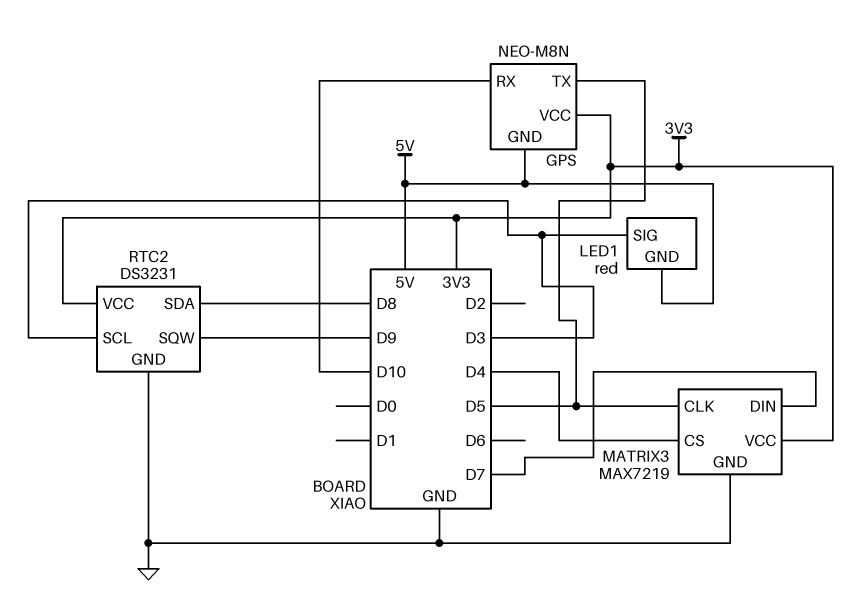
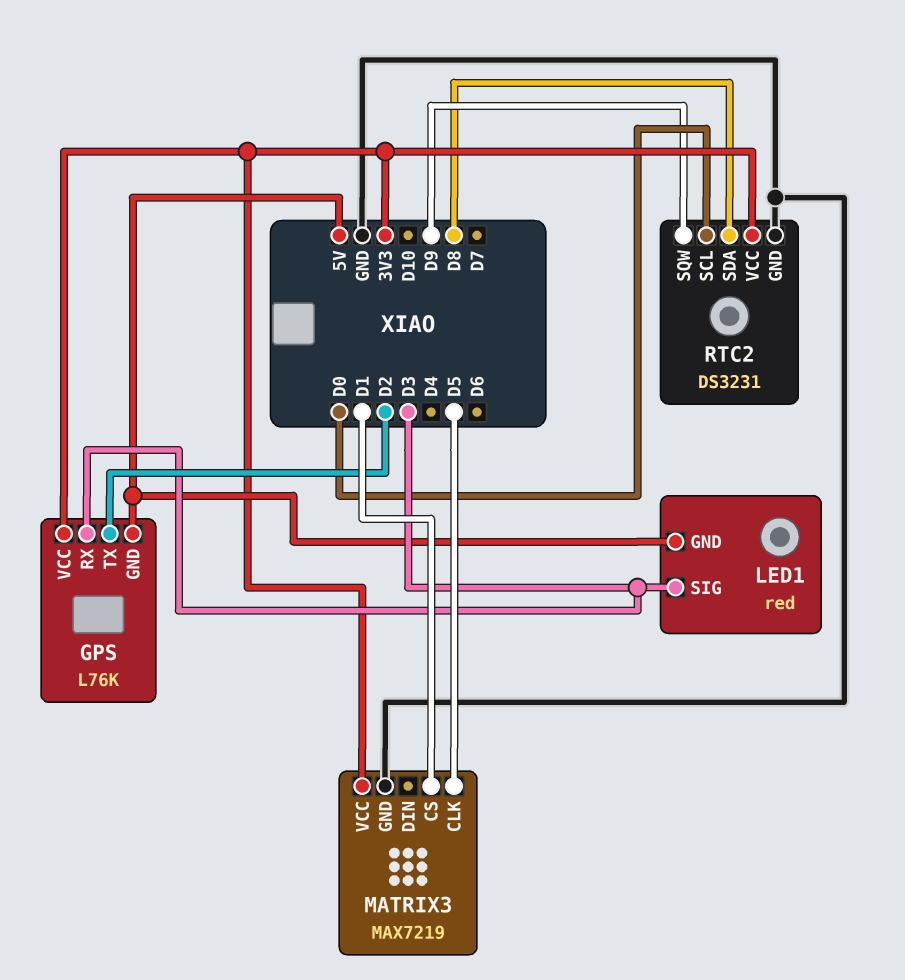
GPS: NEO-M8N -> L76K
GPS pin RX: D10 -> D3
GPS pin TX: D5 -> D2
MATRIX3 pin CS: D4 -> D1
MATRIX3 pin DIN: D7 -> none
RTC2 pin SCL: D3 -> D0

